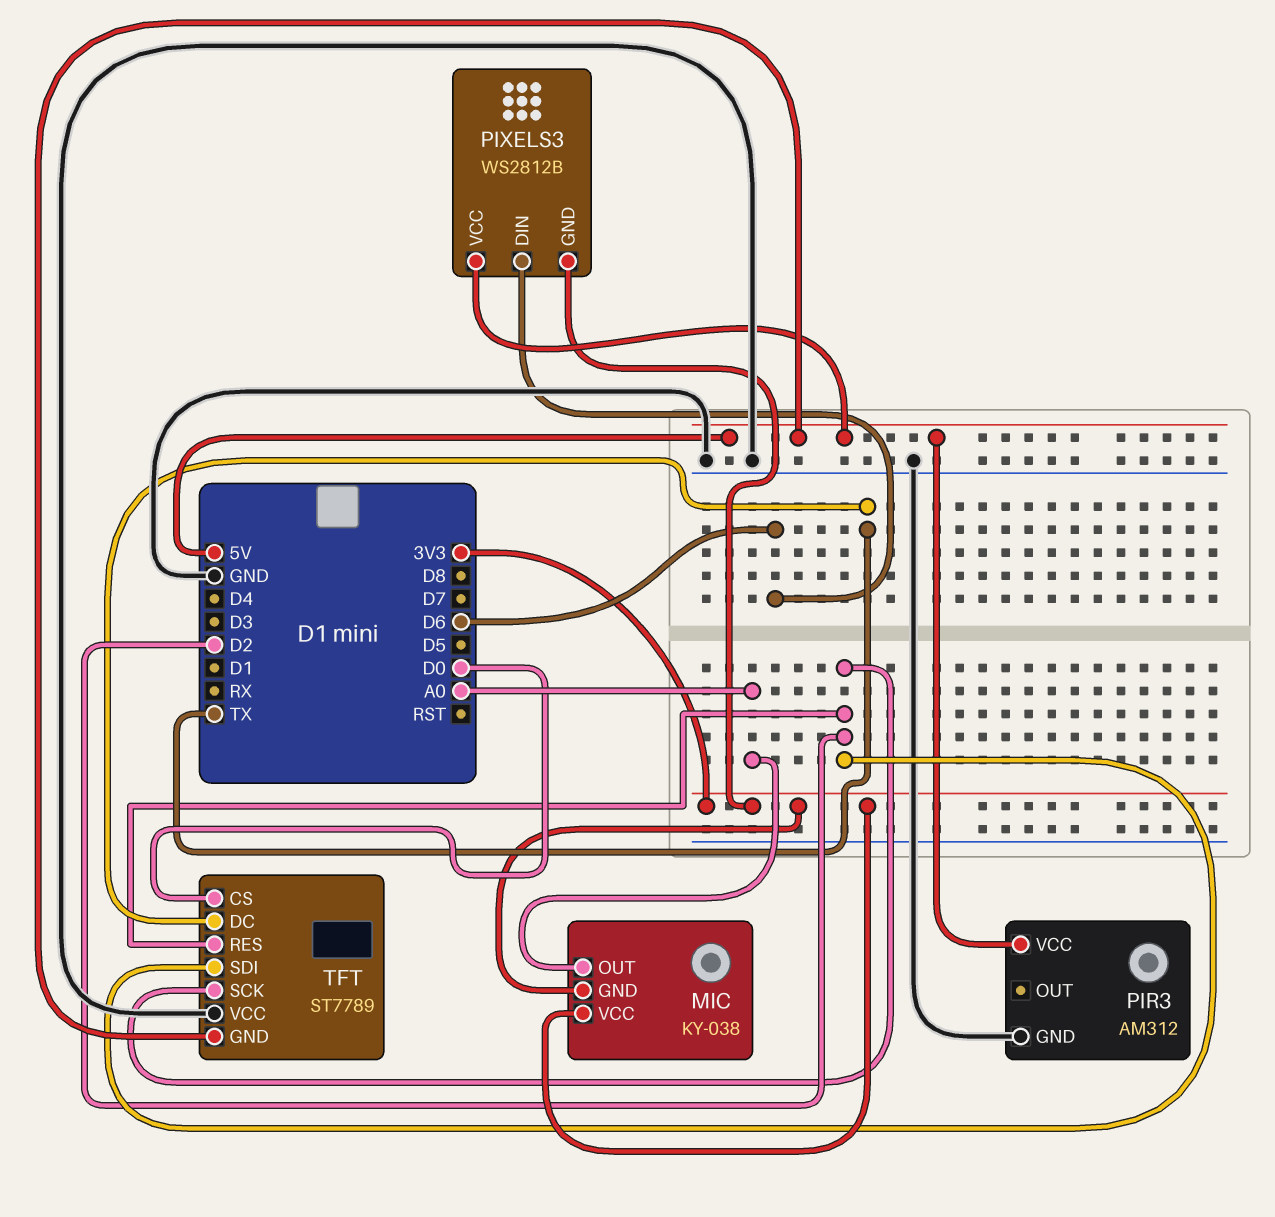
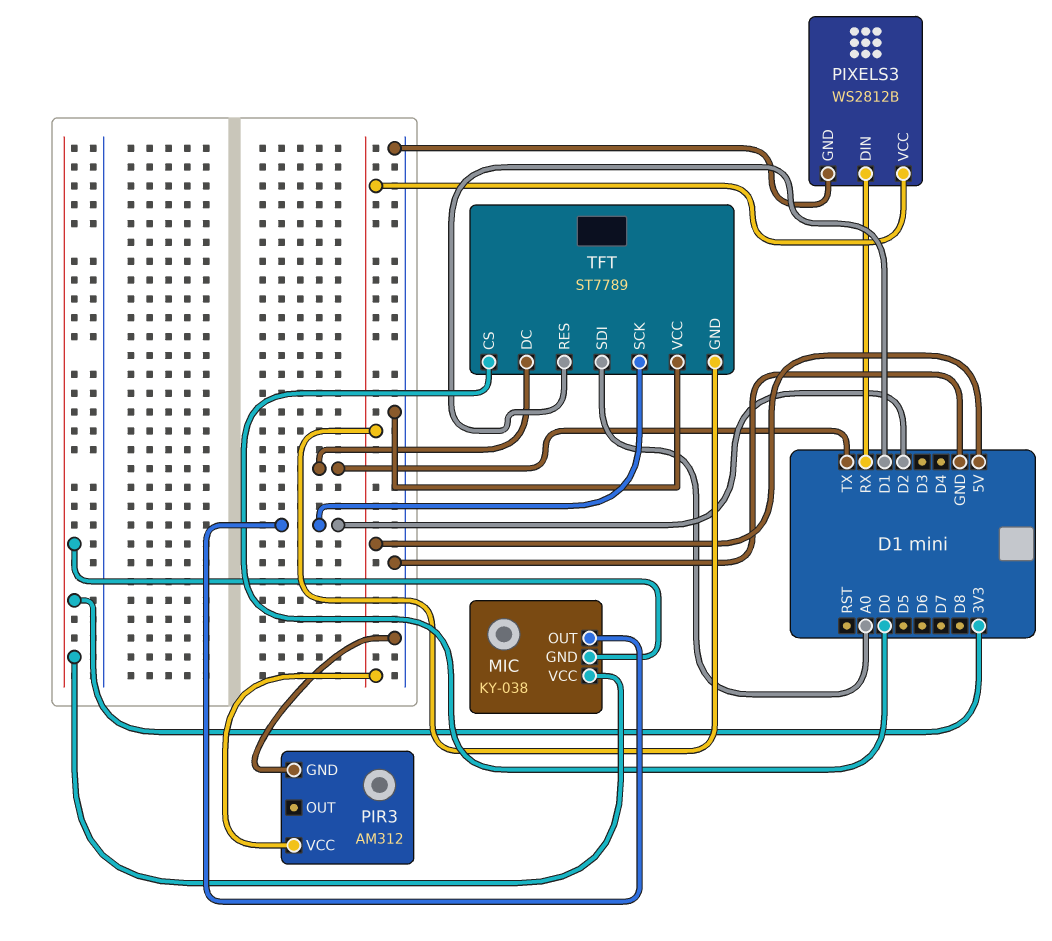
MIC pin OUT: A0 -> D2
PIXELS3 pin DIN: D6 -> RX
PIXELS3 pin GND: 3V3 -> GND
TFT pin RES: D2 -> D1
TFT pin SDI: D2 -> A0

